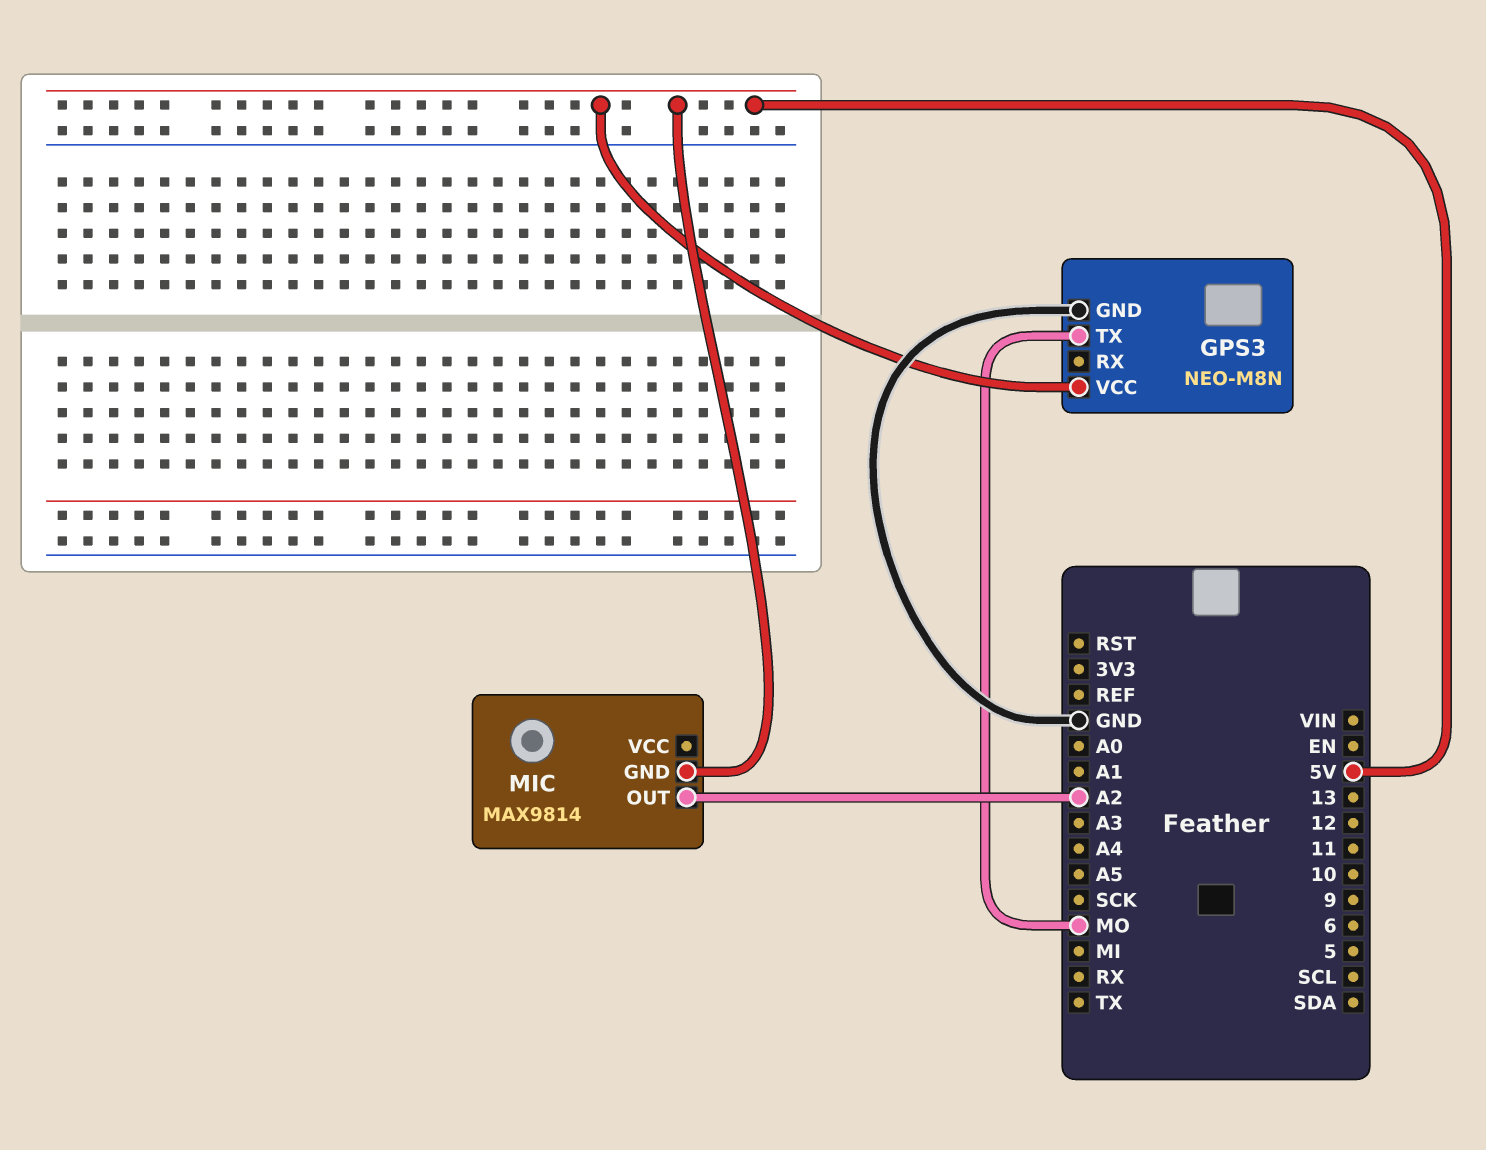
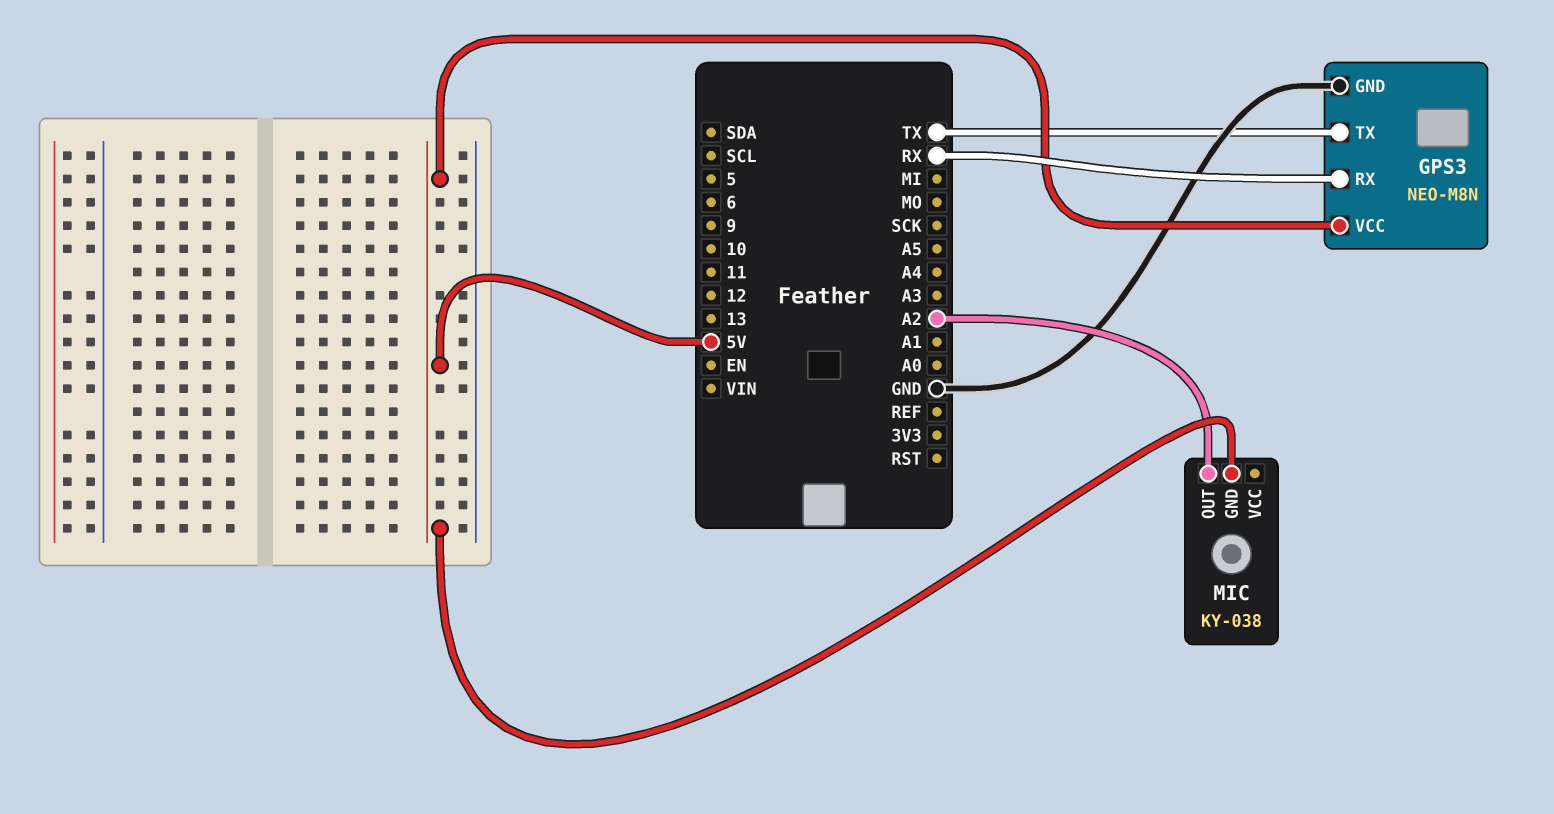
GPS3 pin RX: none -> RX
GPS3 pin TX: MO -> TX
MIC: MAX9814 -> KY-038

